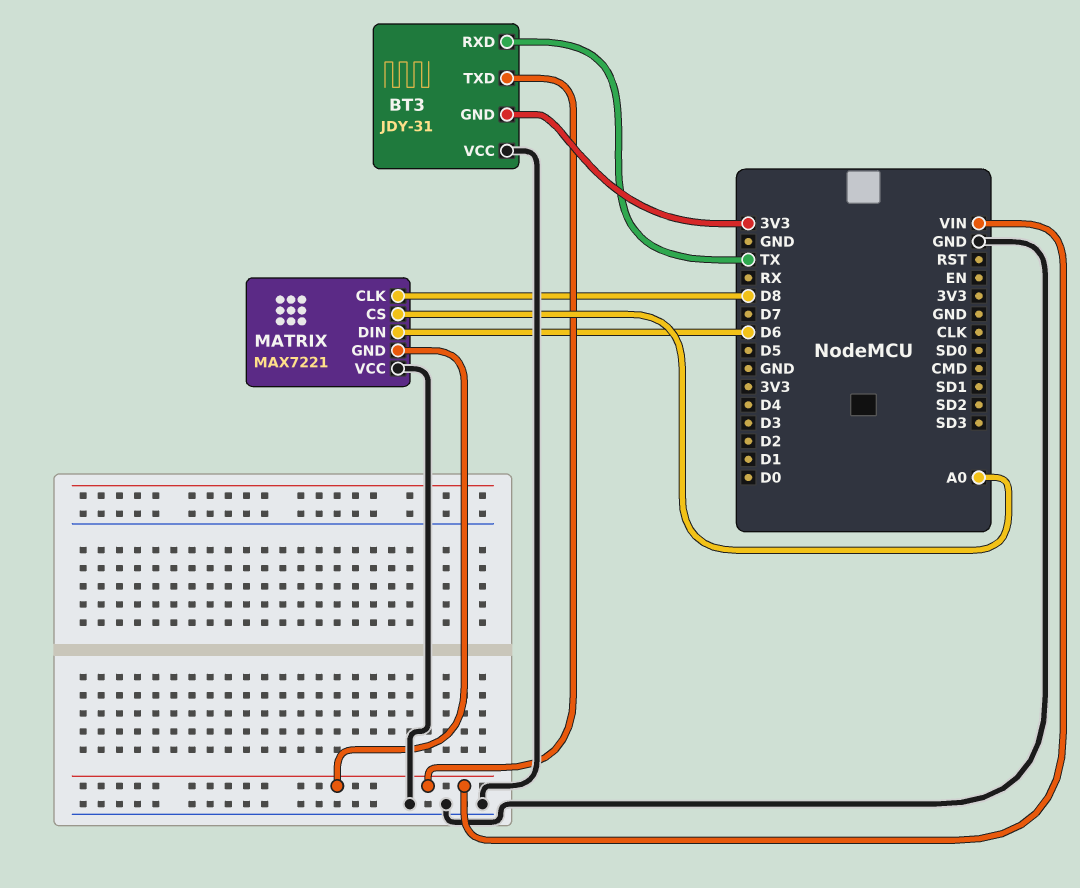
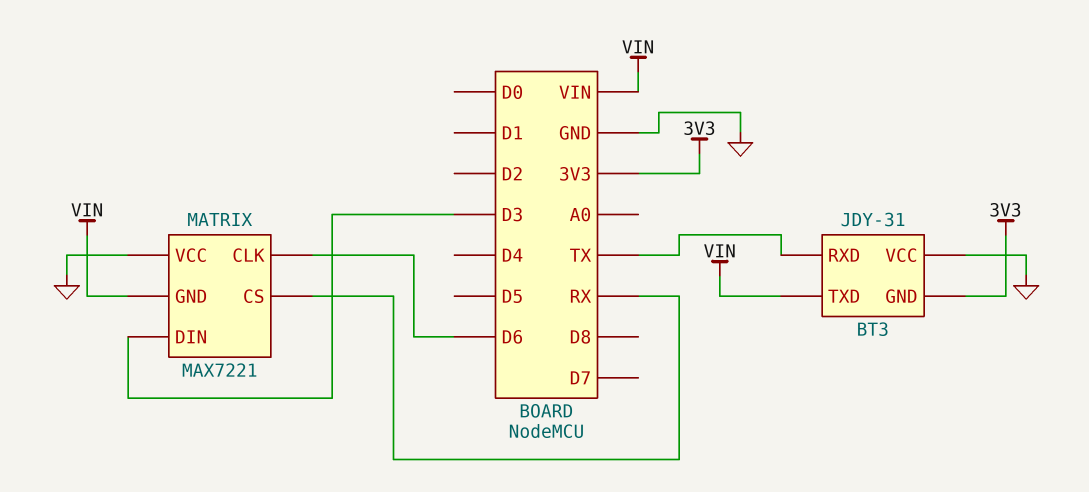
MATRIX pin CLK: D8 -> D6
MATRIX pin CS: A0 -> RX
MATRIX pin DIN: D6 -> D3

